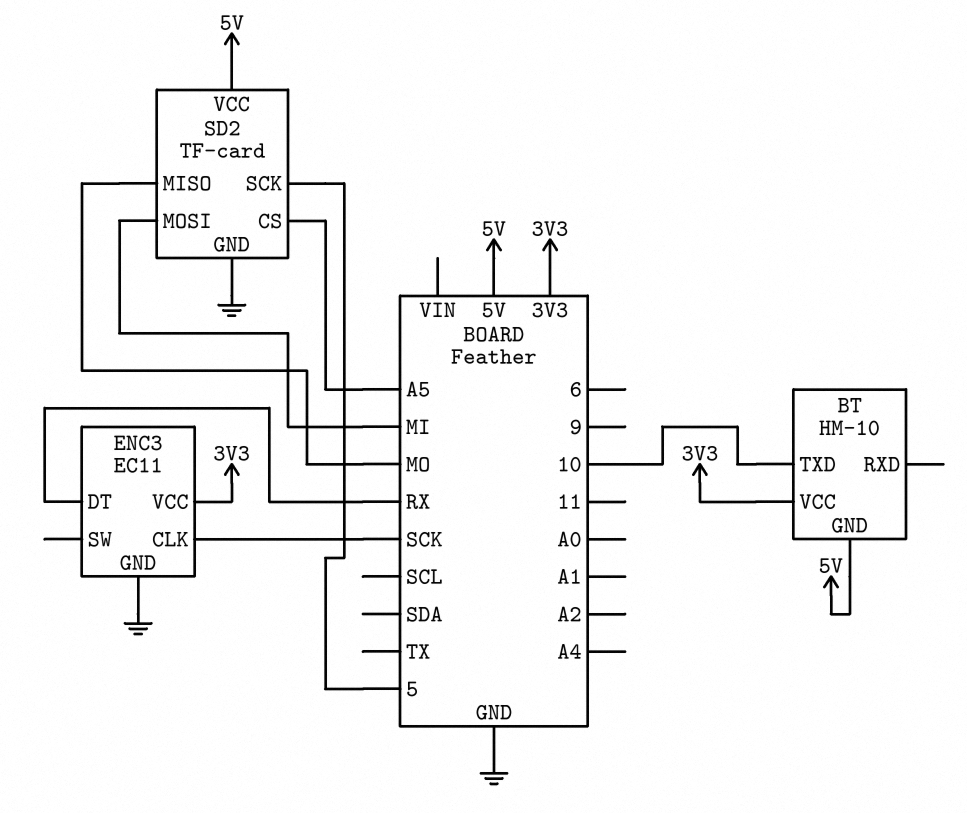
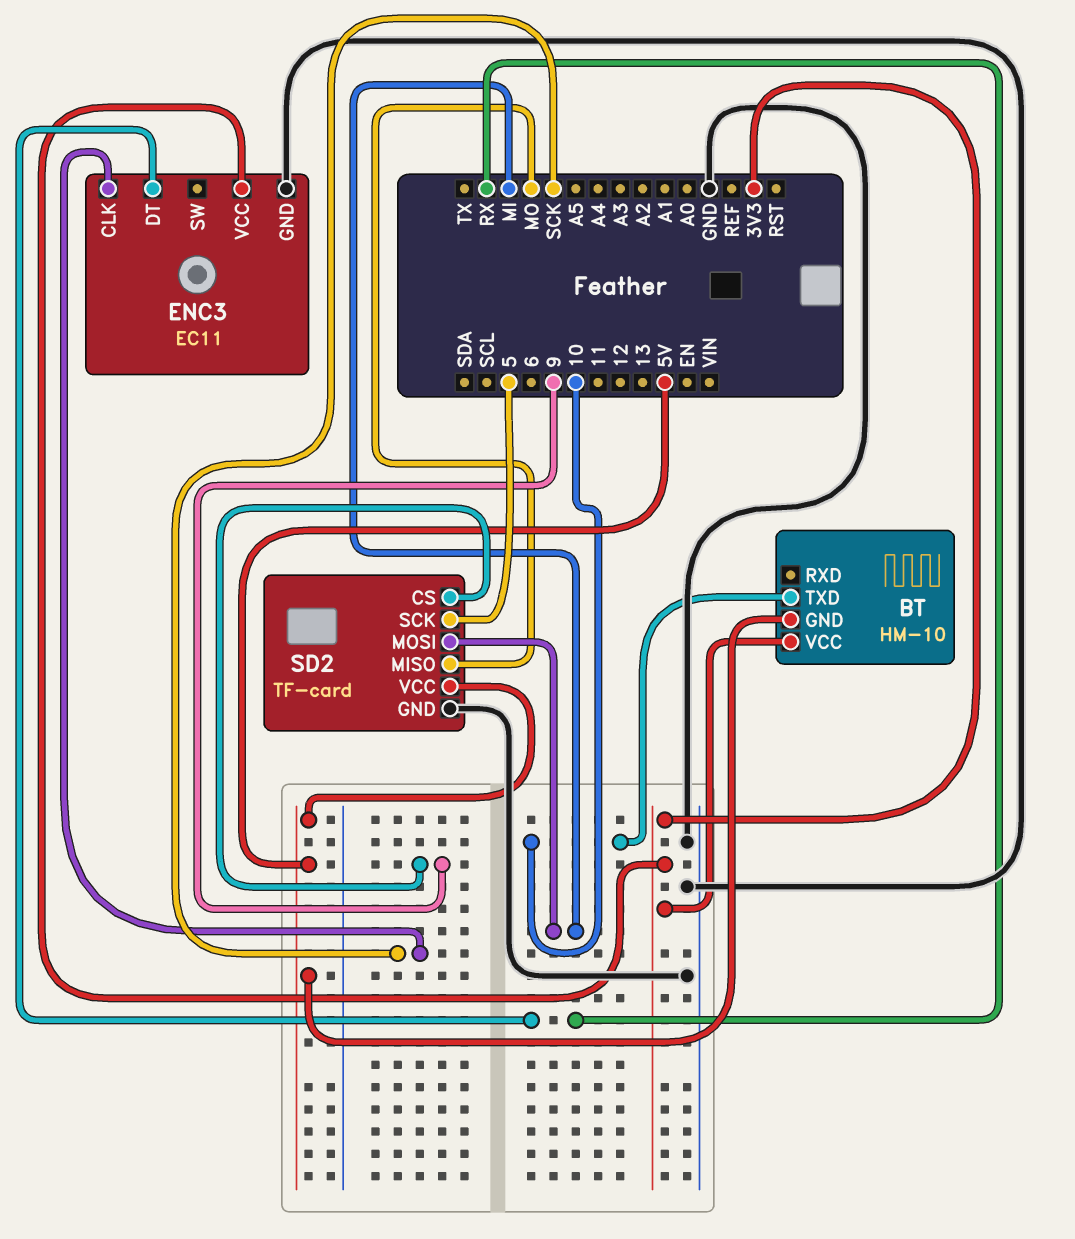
SD2 pin CS: A5 -> 9

